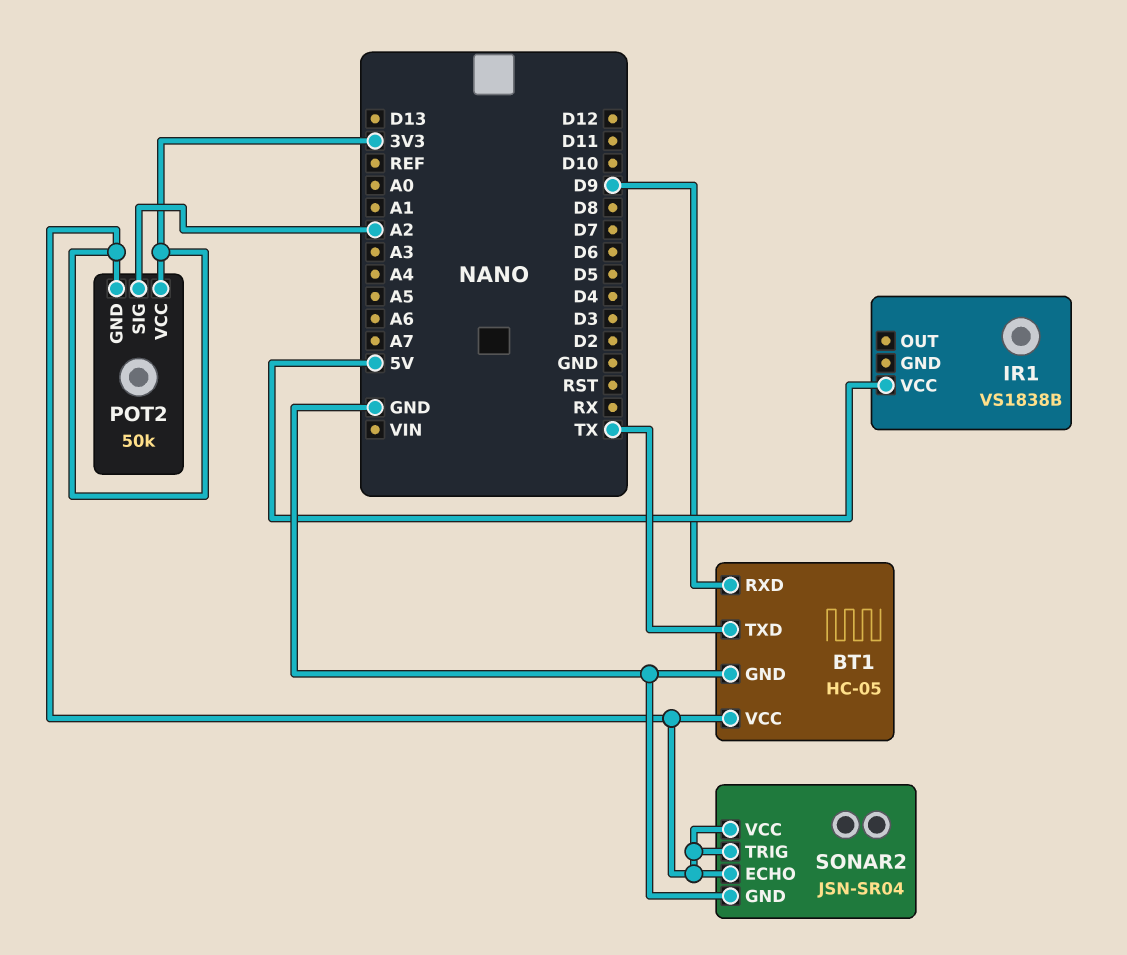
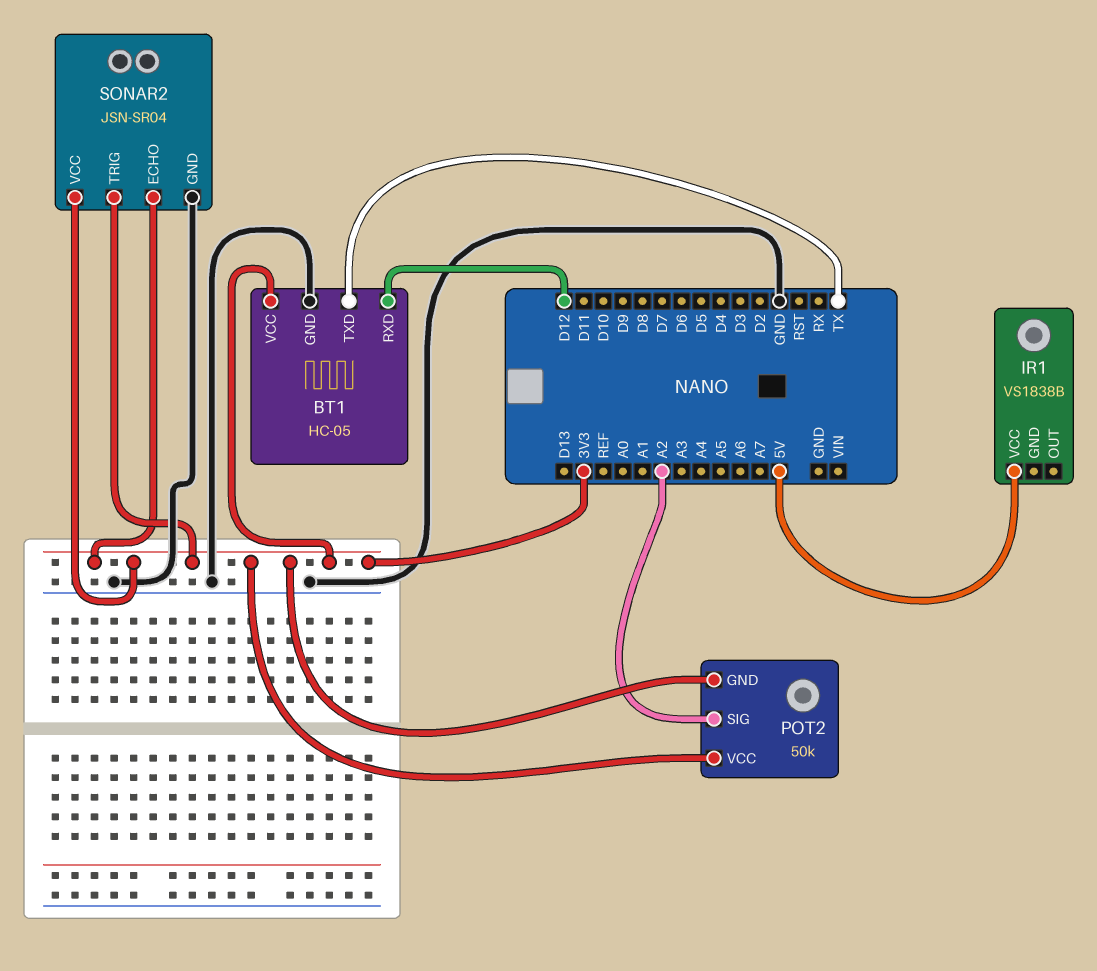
BT1 pin RXD: D9 -> D12

